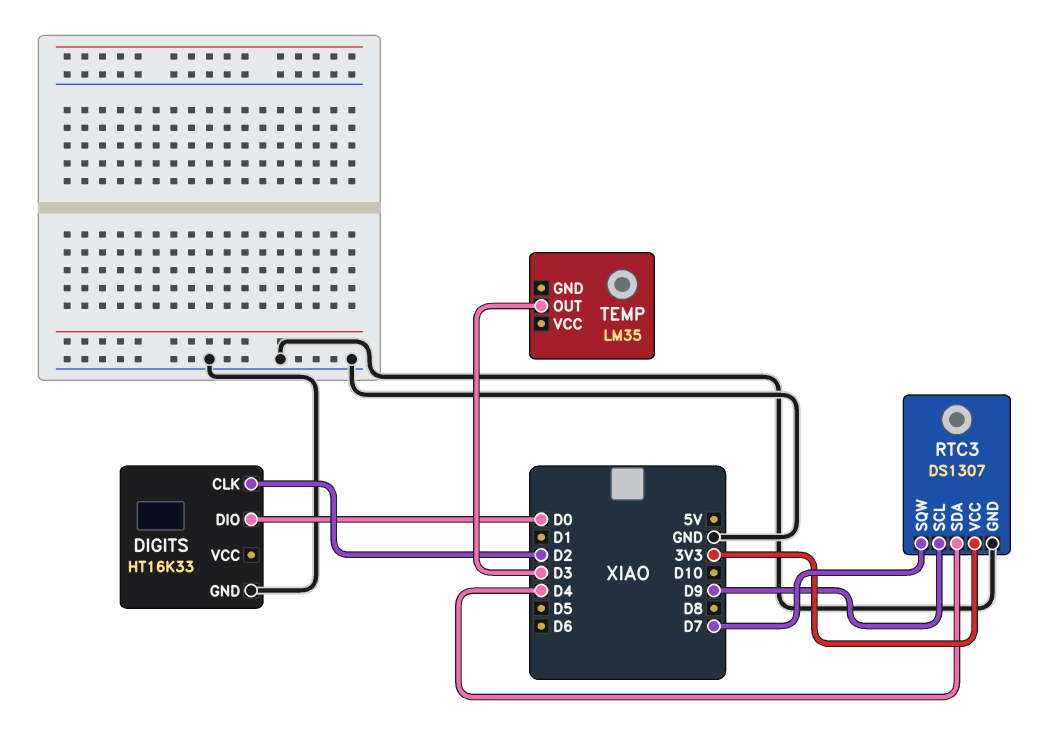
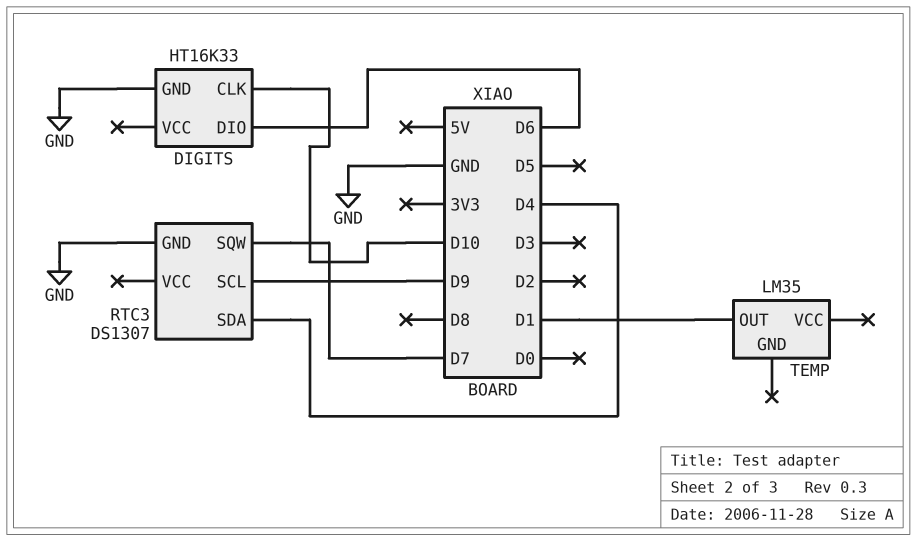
DIGITS pin CLK: D2 -> D10
DIGITS pin DIO: D0 -> D6
RTC3 pin VCC: 3V3 -> none
TEMP pin OUT: D3 -> D1

